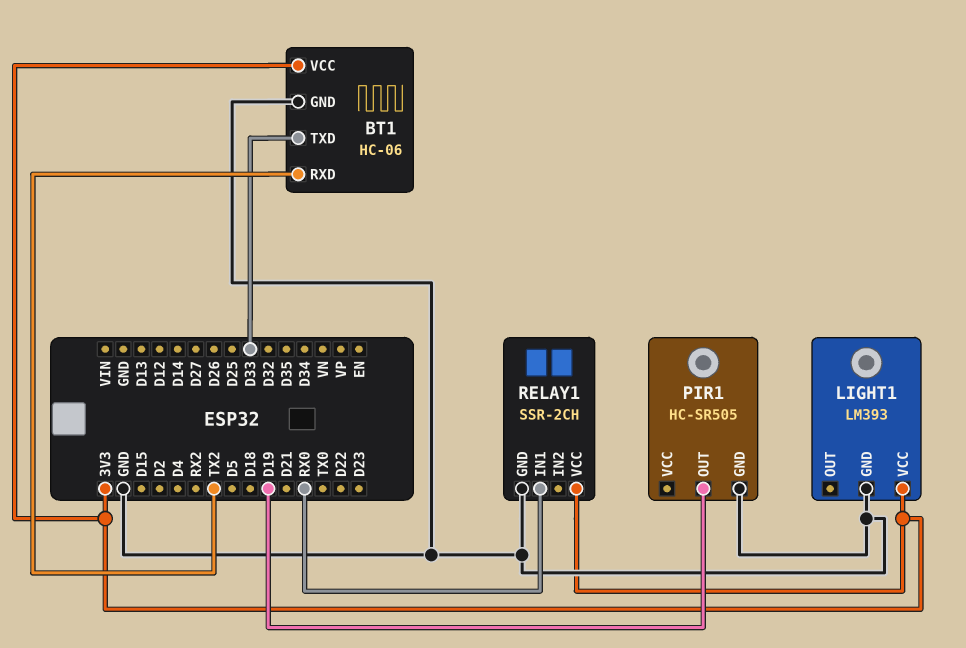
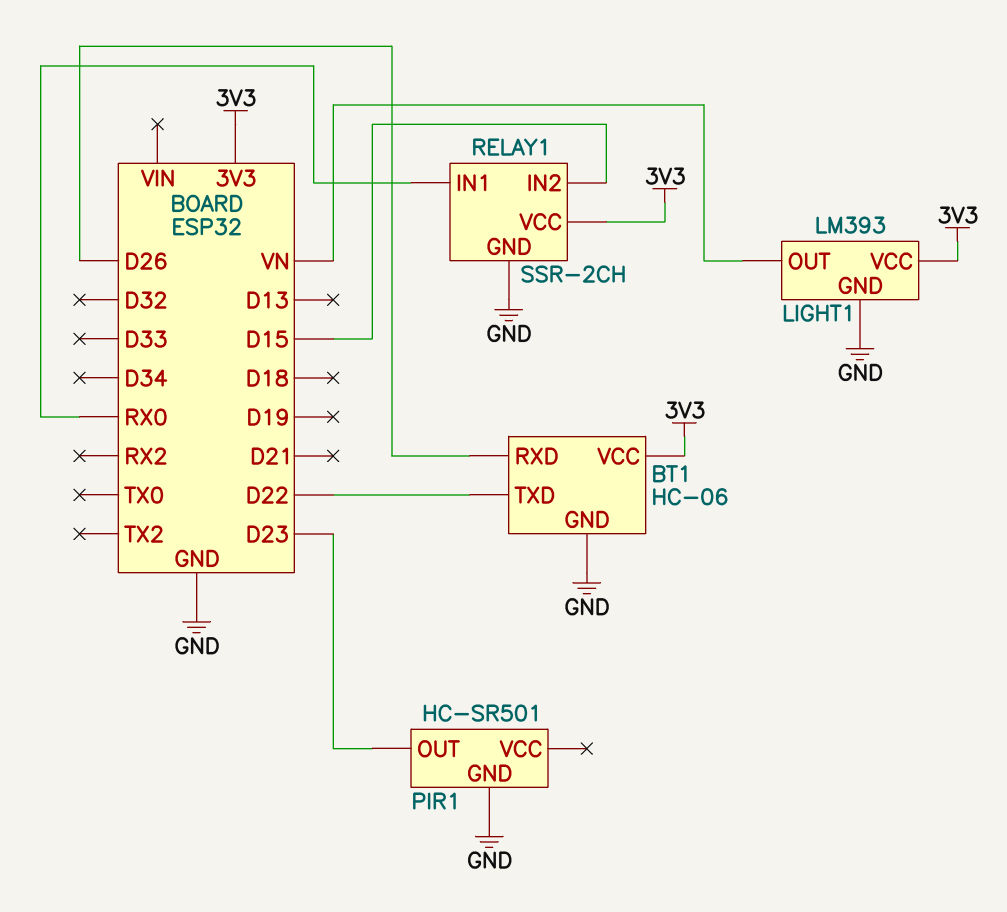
BT1 pin RXD: TX2 -> D26
BT1 pin TXD: D33 -> D22
LIGHT1 pin OUT: none -> VN
PIR1: HC-SR505 -> HC-SR501
PIR1 pin OUT: D19 -> D23
RELAY1 pin IN2: none -> D15

